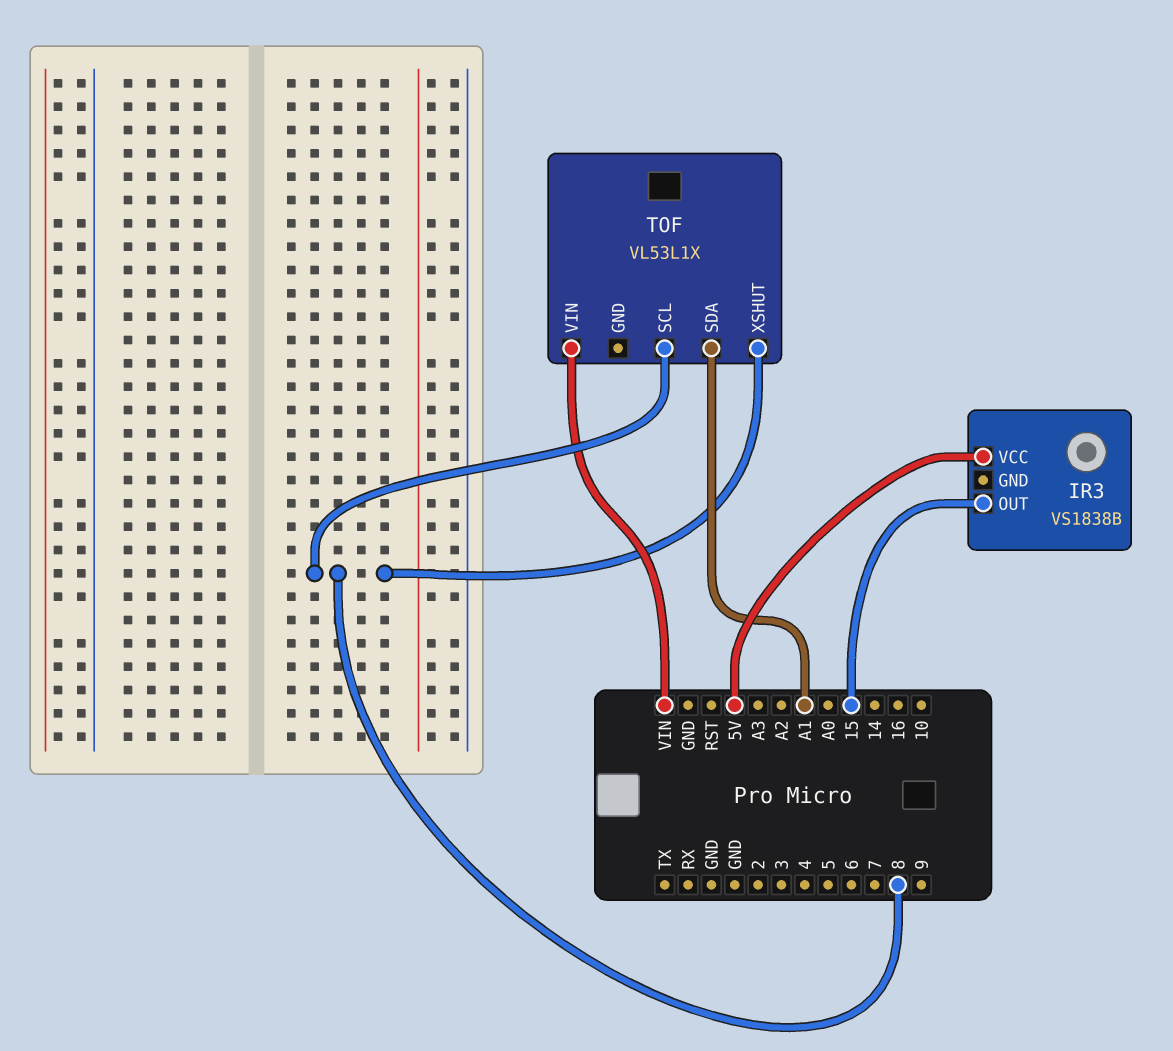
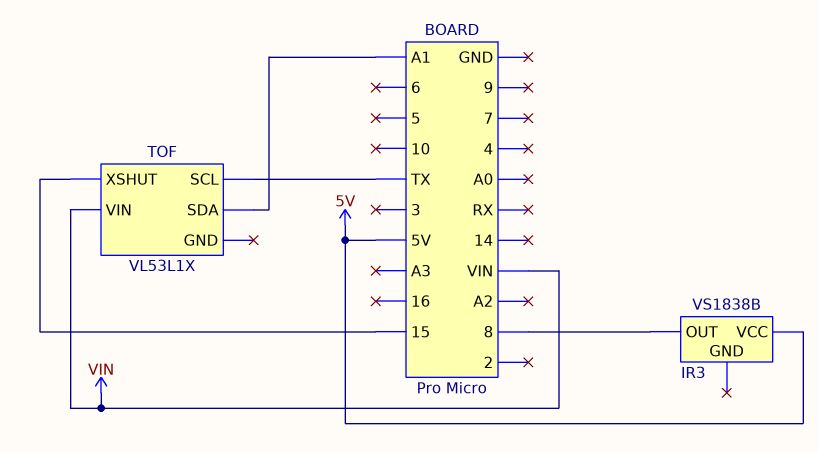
IR3 pin OUT: 15 -> 8
TOF pin SCL: 8 -> TX
TOF pin XSHUT: 8 -> 15

